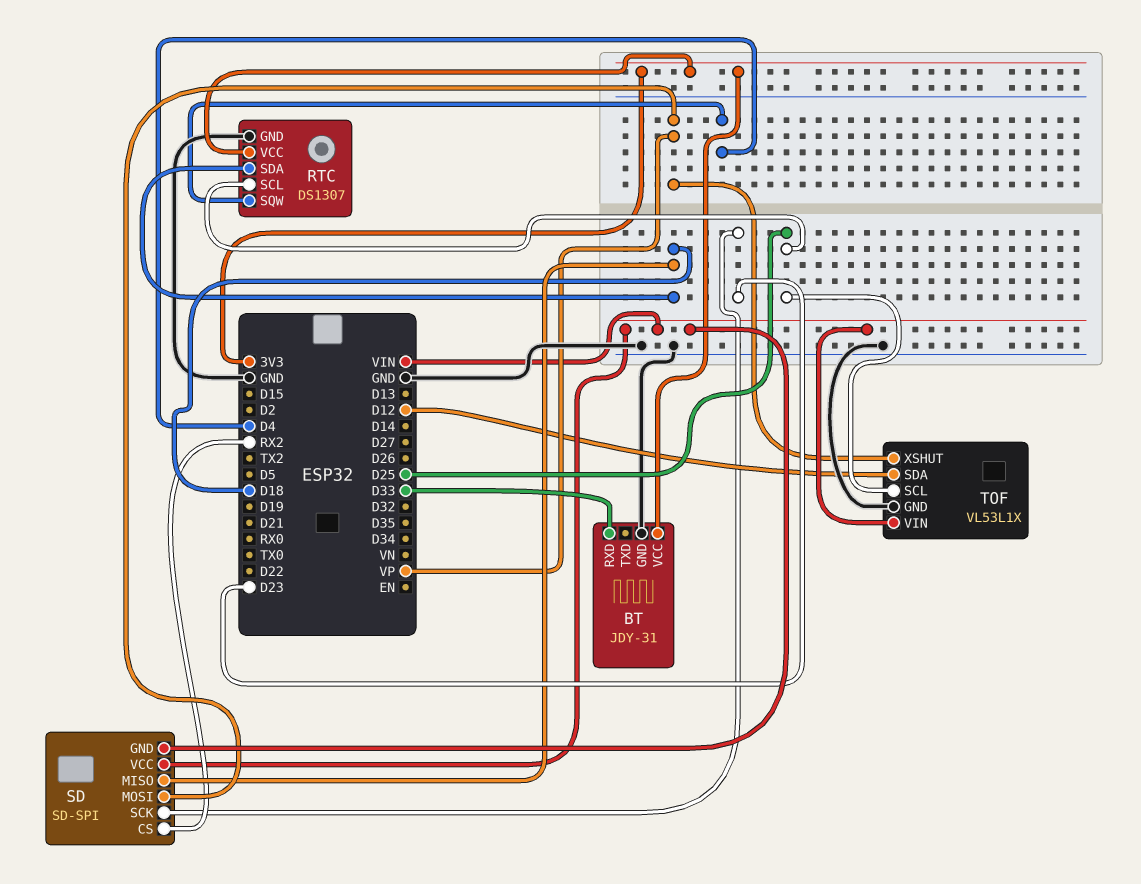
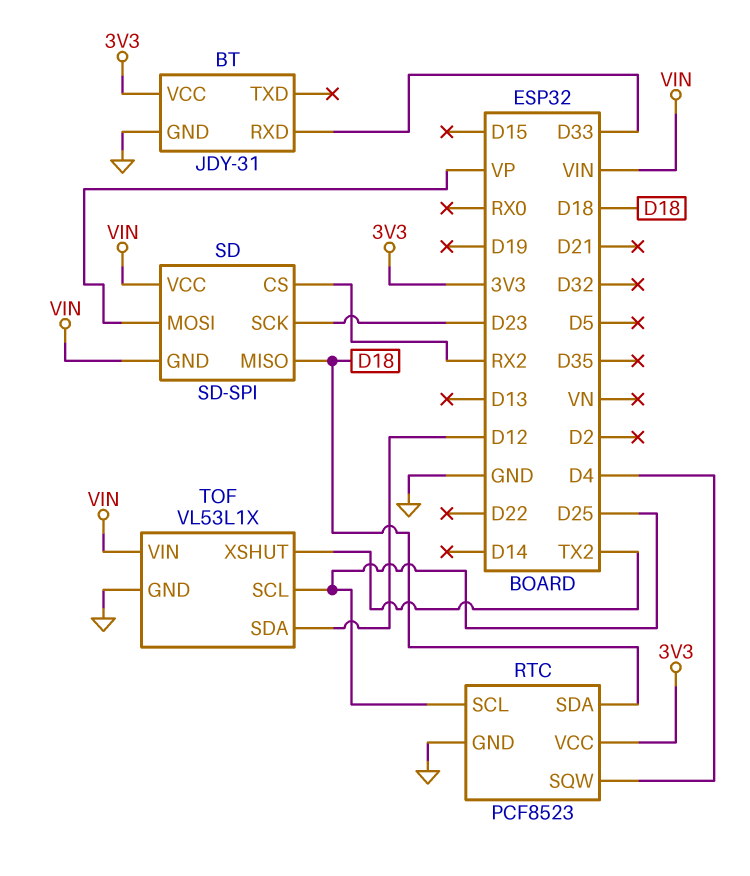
RTC: DS1307 -> PCF8523
TOF pin XSHUT: VP -> TX2

